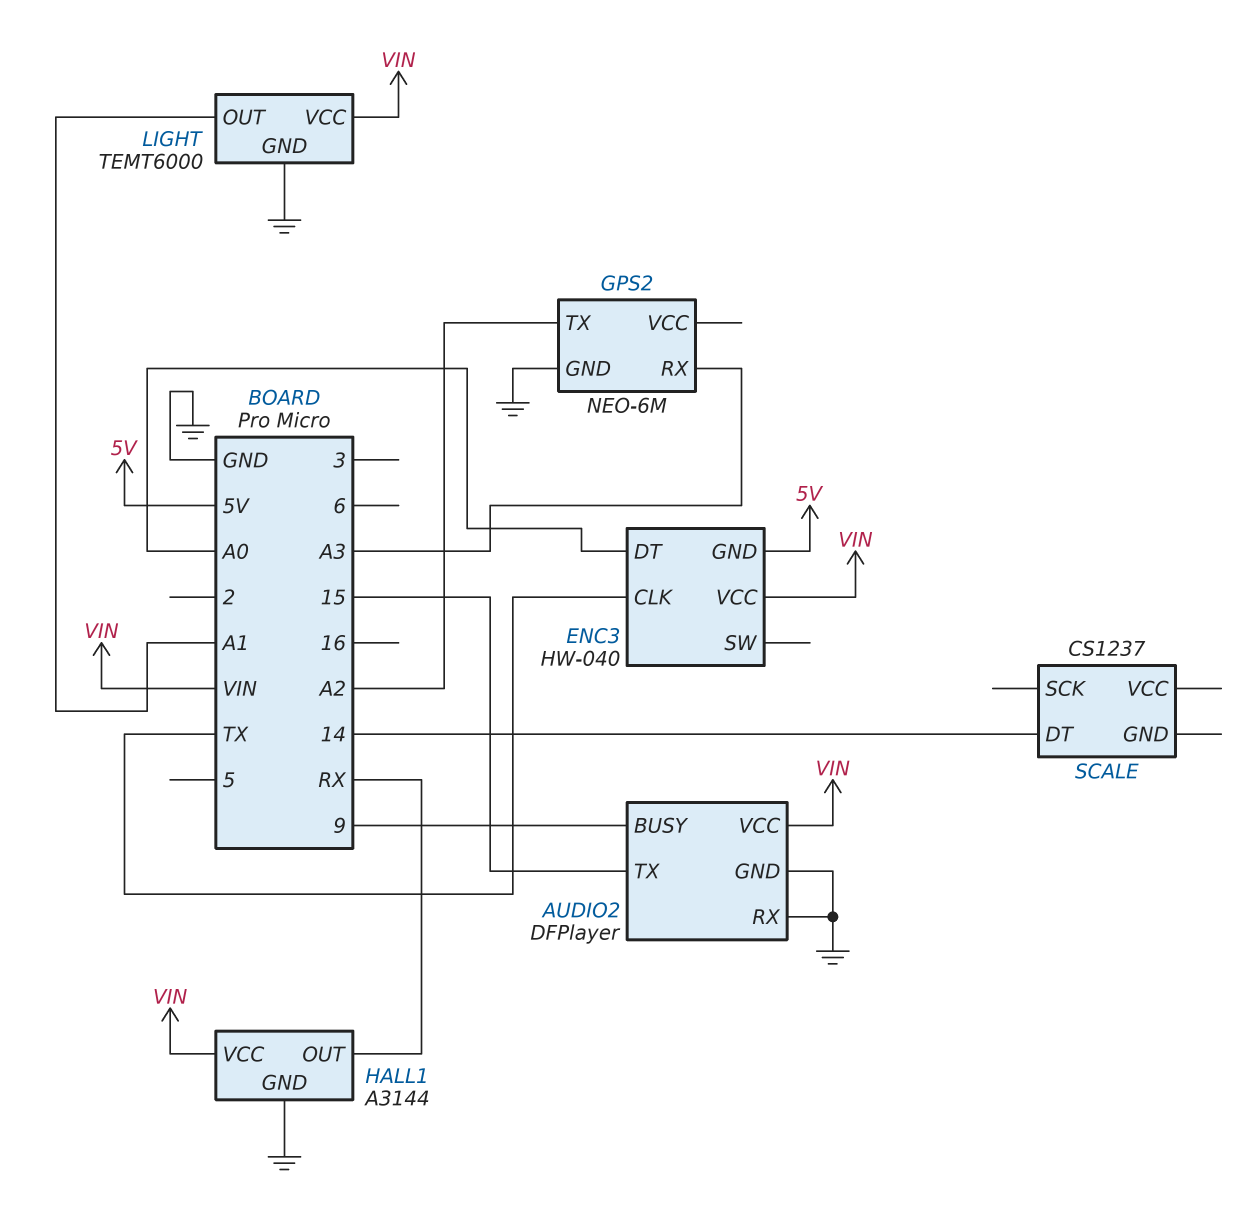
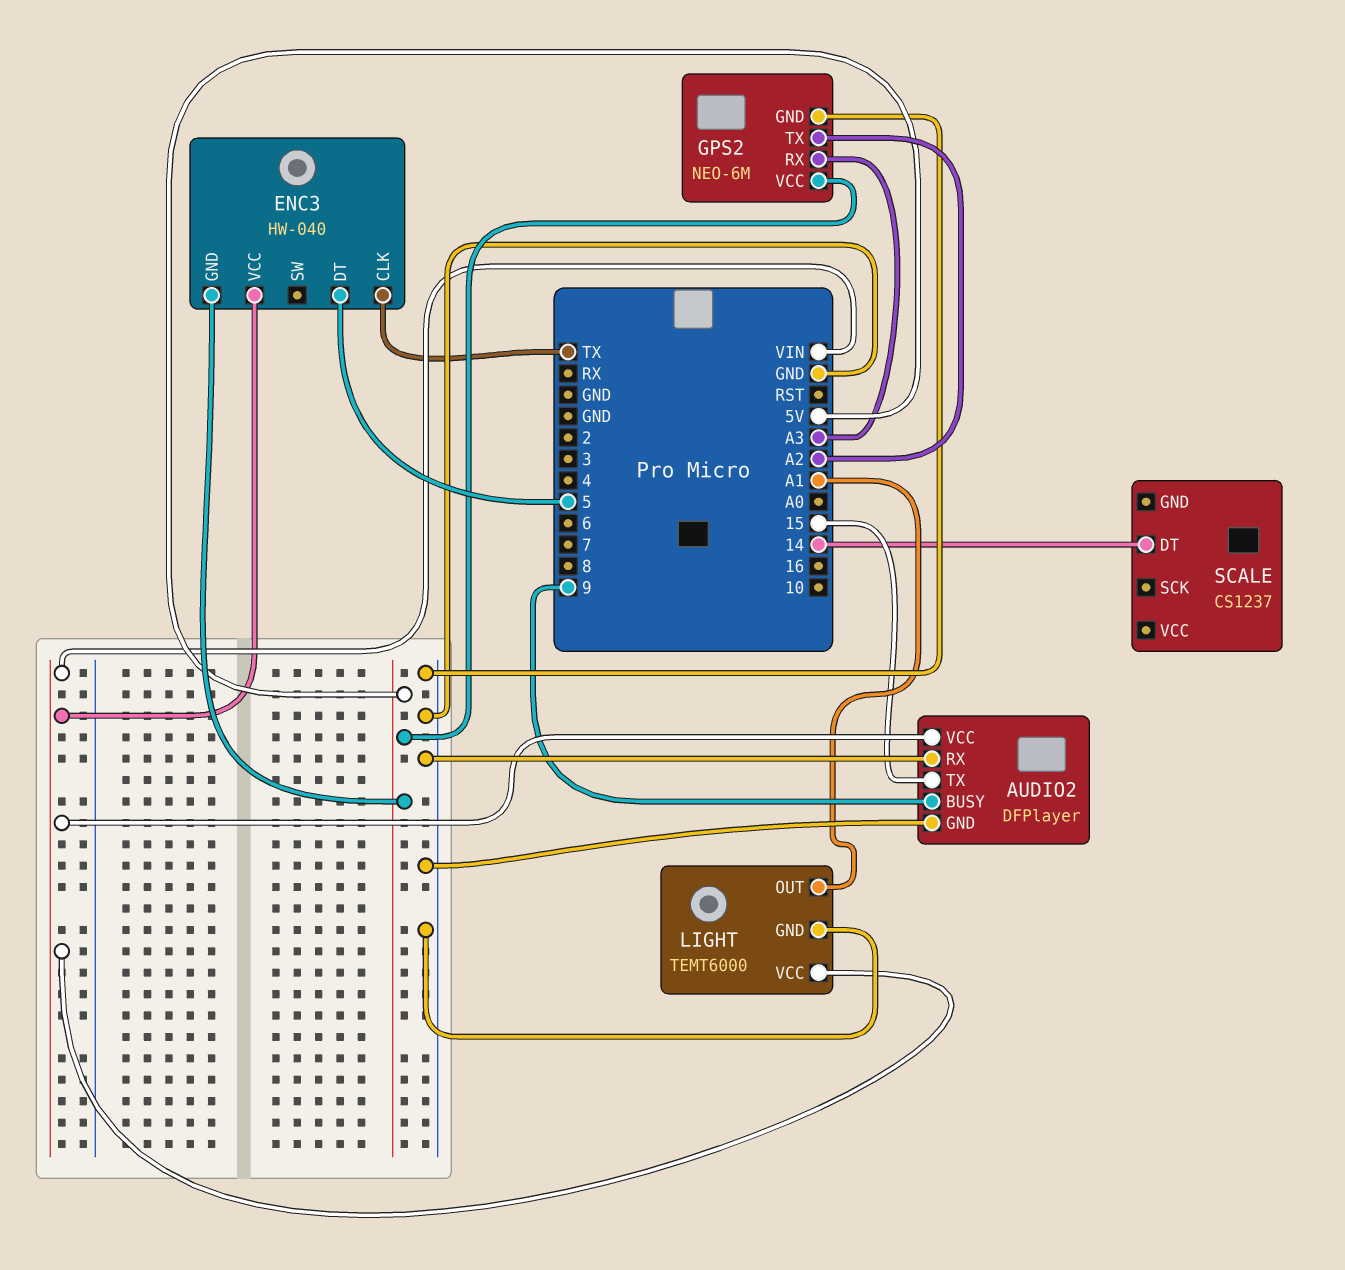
ENC3 pin DT: A0 -> 5
GPS2 pin VCC: none -> 5V
HALL1: A3144 -> none
HALL1 pin GND: GND -> none
HALL1 pin OUT: RX -> none
HALL1 pin VCC: VIN -> none

